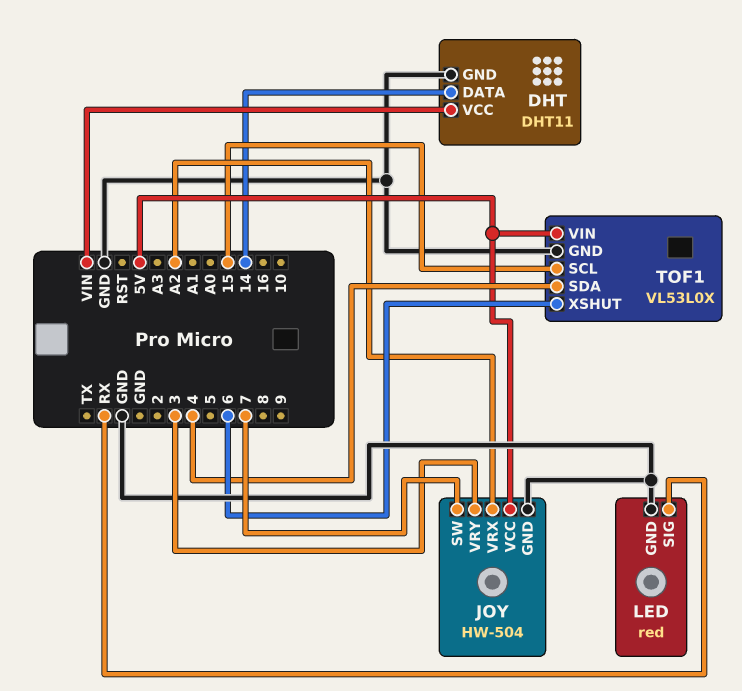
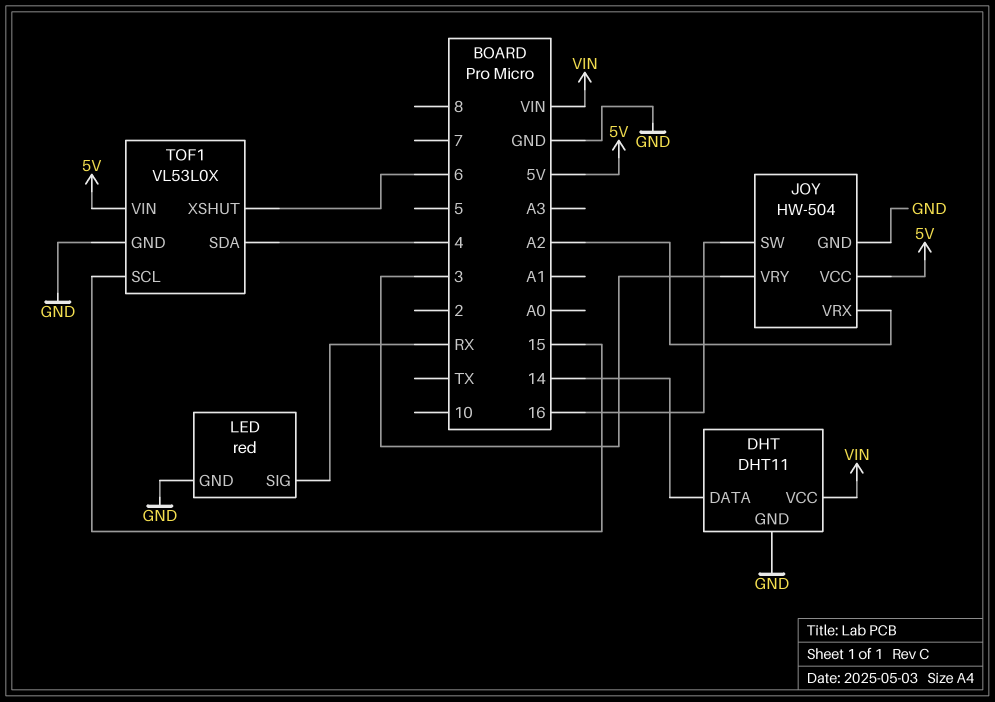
JOY pin SW: 7 -> 16

